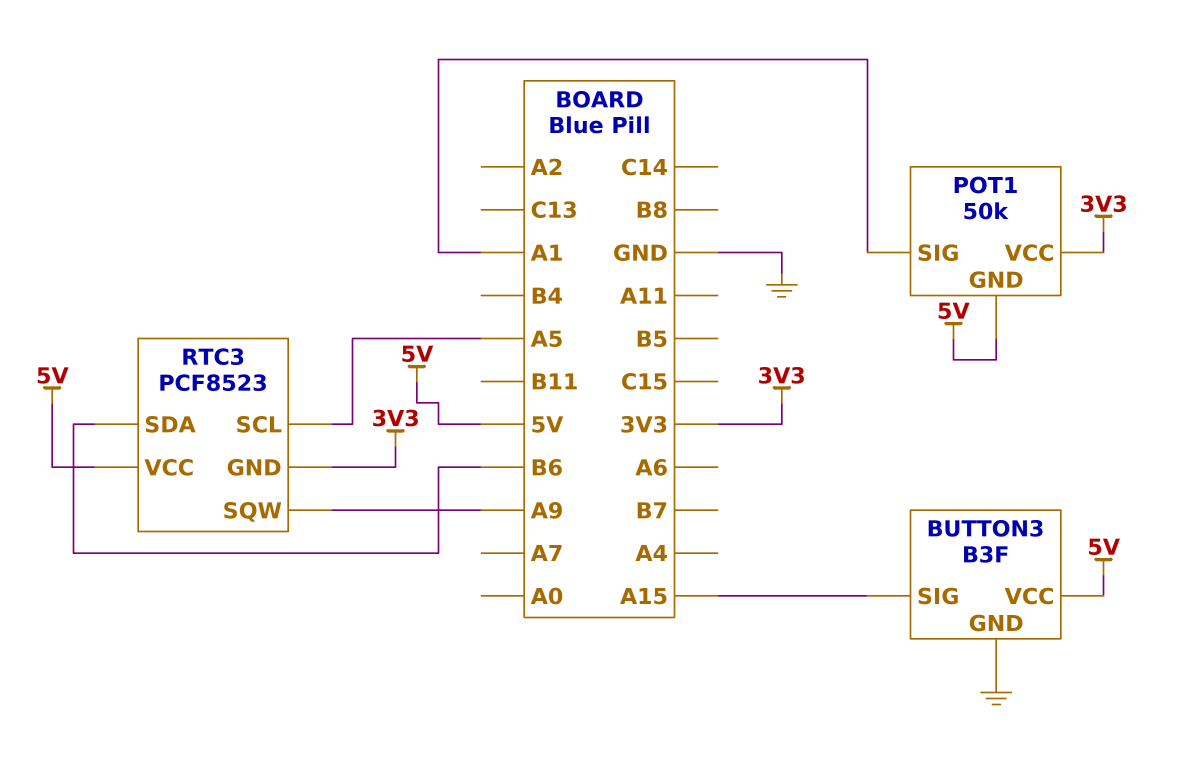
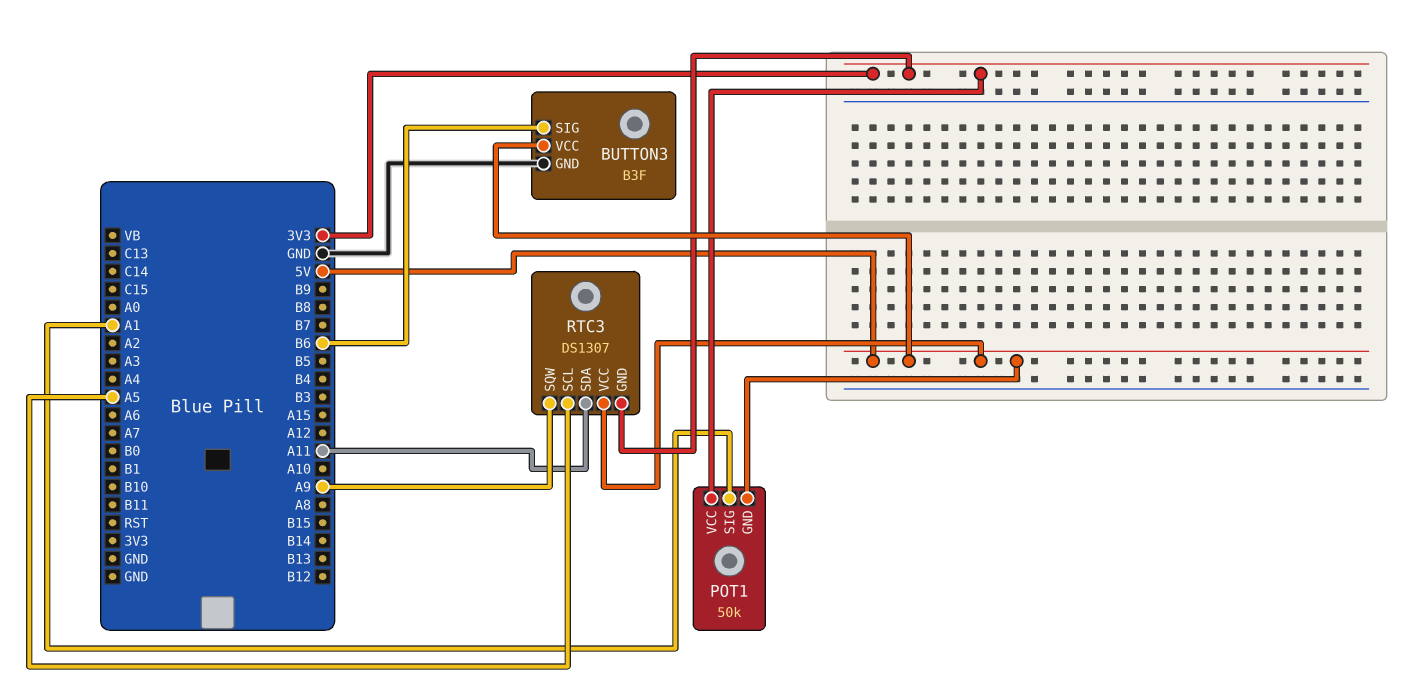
BUTTON3 pin SIG: A15 -> B6
RTC3: PCF8523 -> DS1307
RTC3 pin SDA: B6 -> A11

